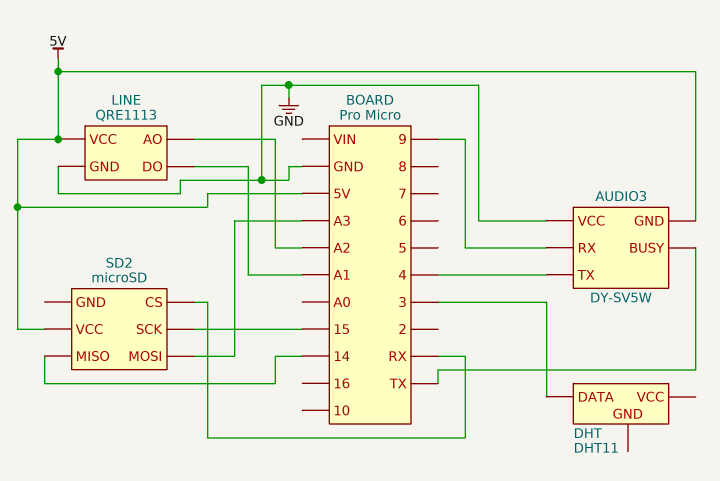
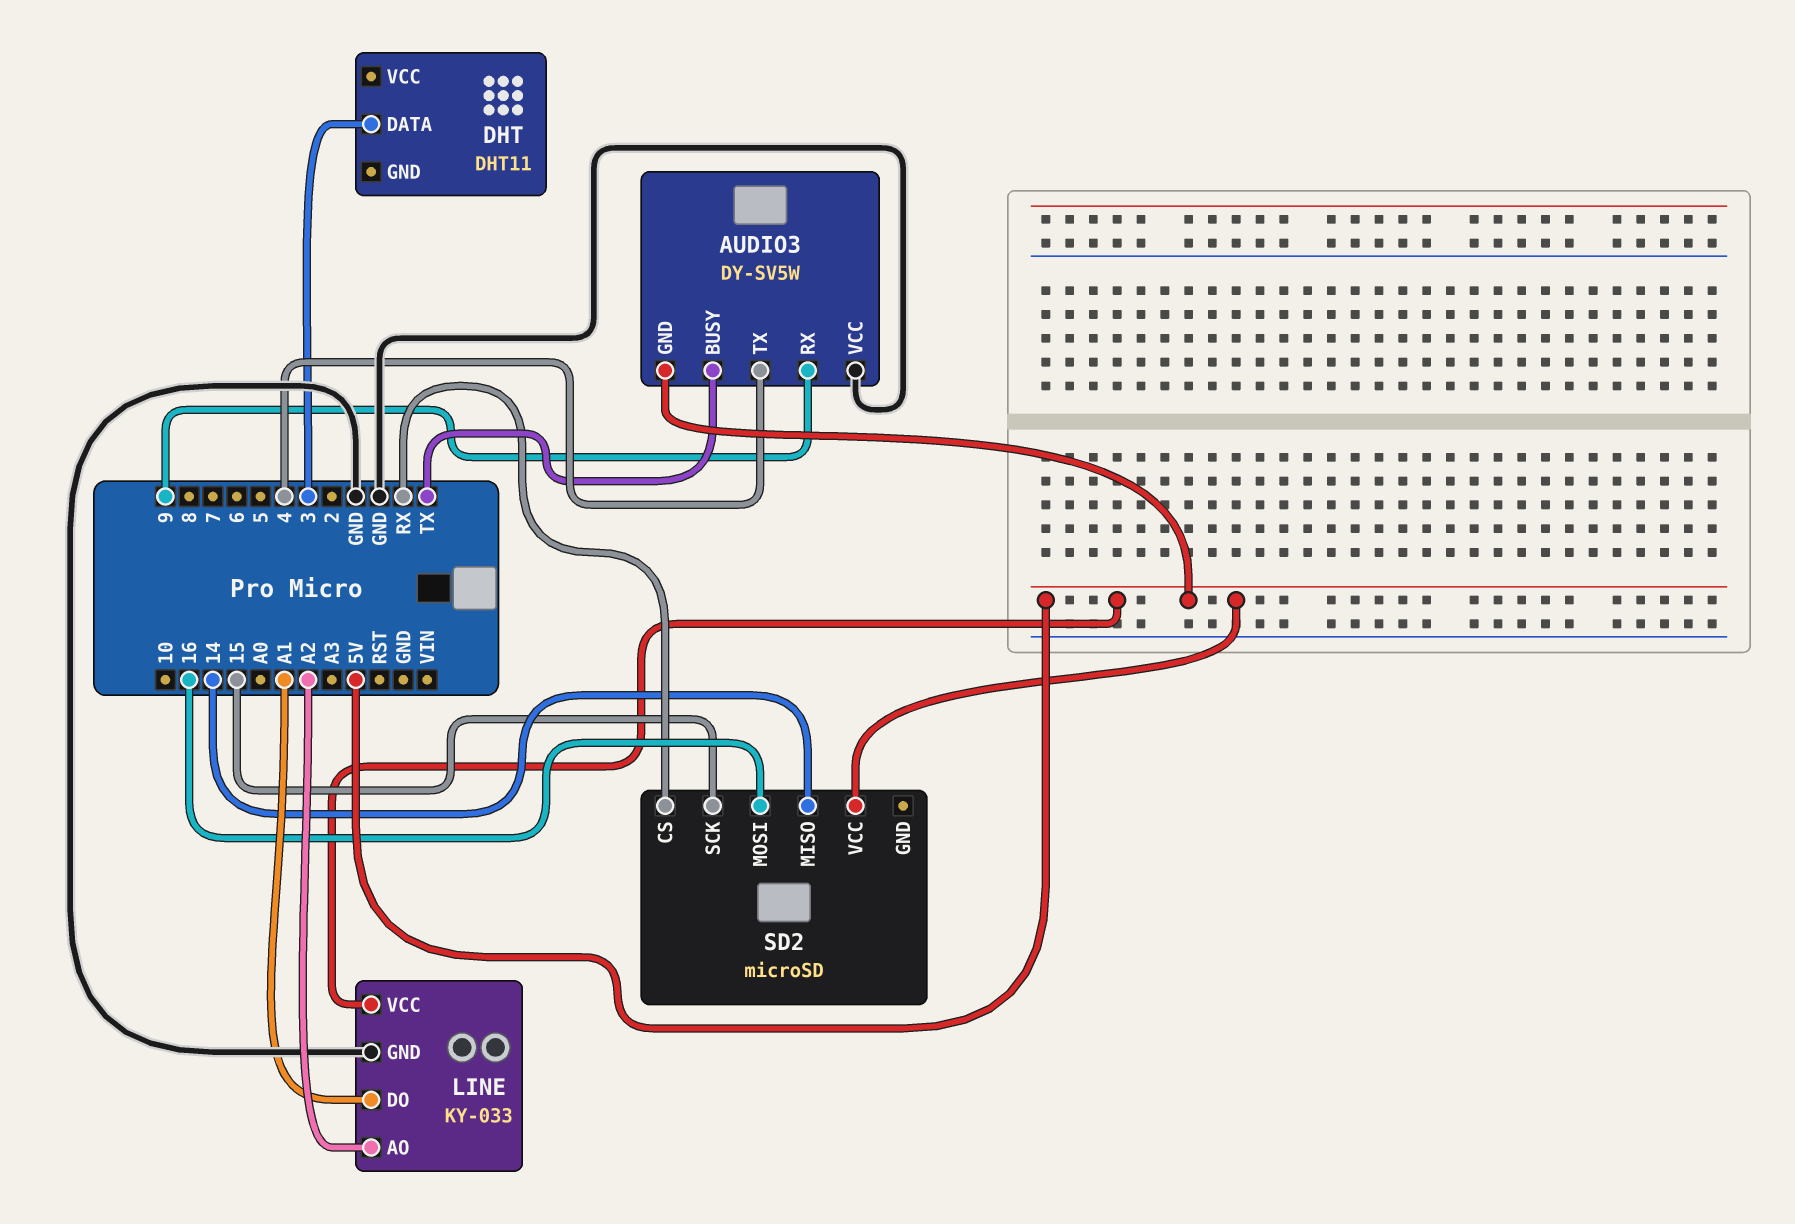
LINE: QRE1113 -> KY-033
SD2 pin MOSI: A3 -> 16

